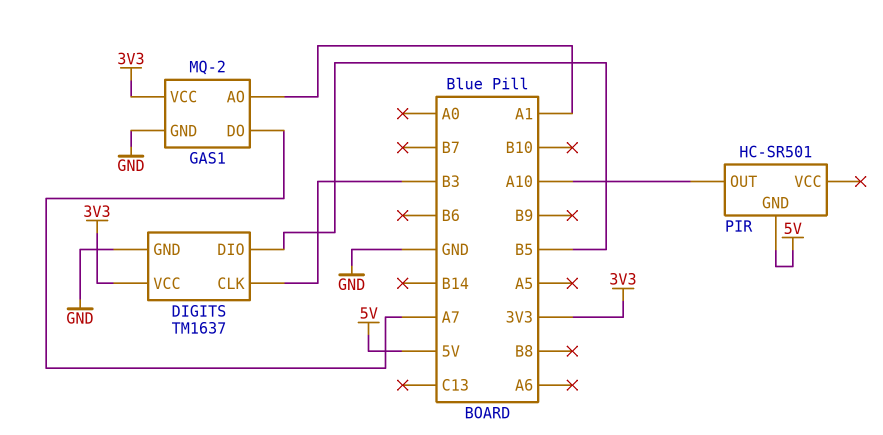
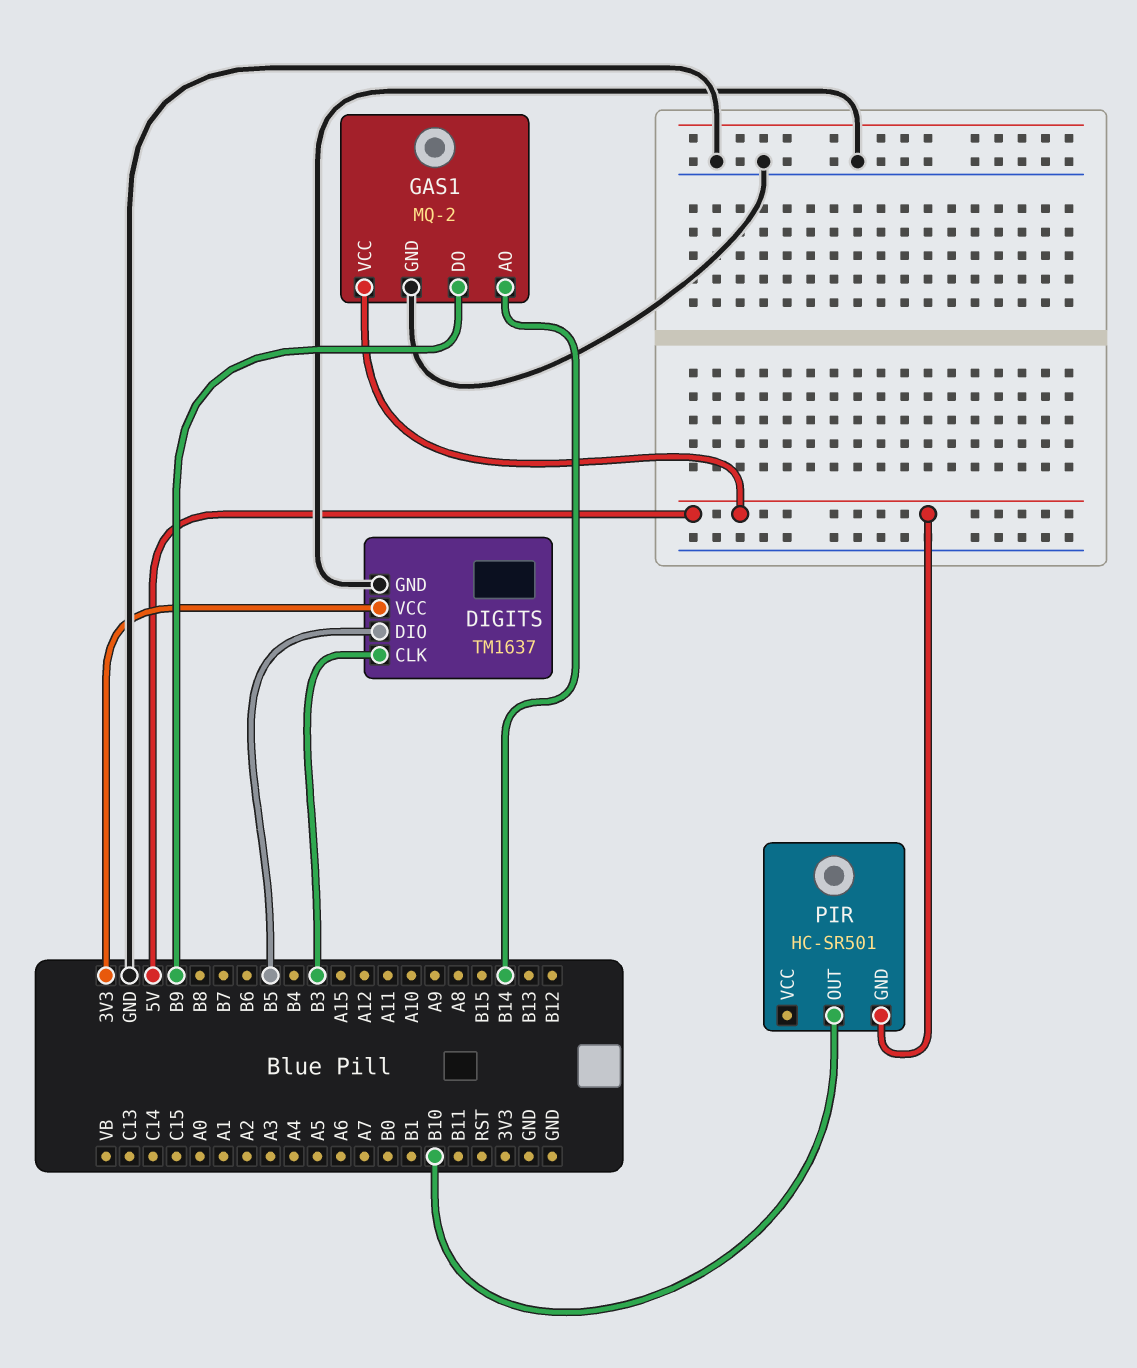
GAS1 pin AO: A1 -> B14
GAS1 pin DO: A7 -> B9
GAS1 pin VCC: 3V3 -> 5V
PIR pin OUT: A10 -> B10

